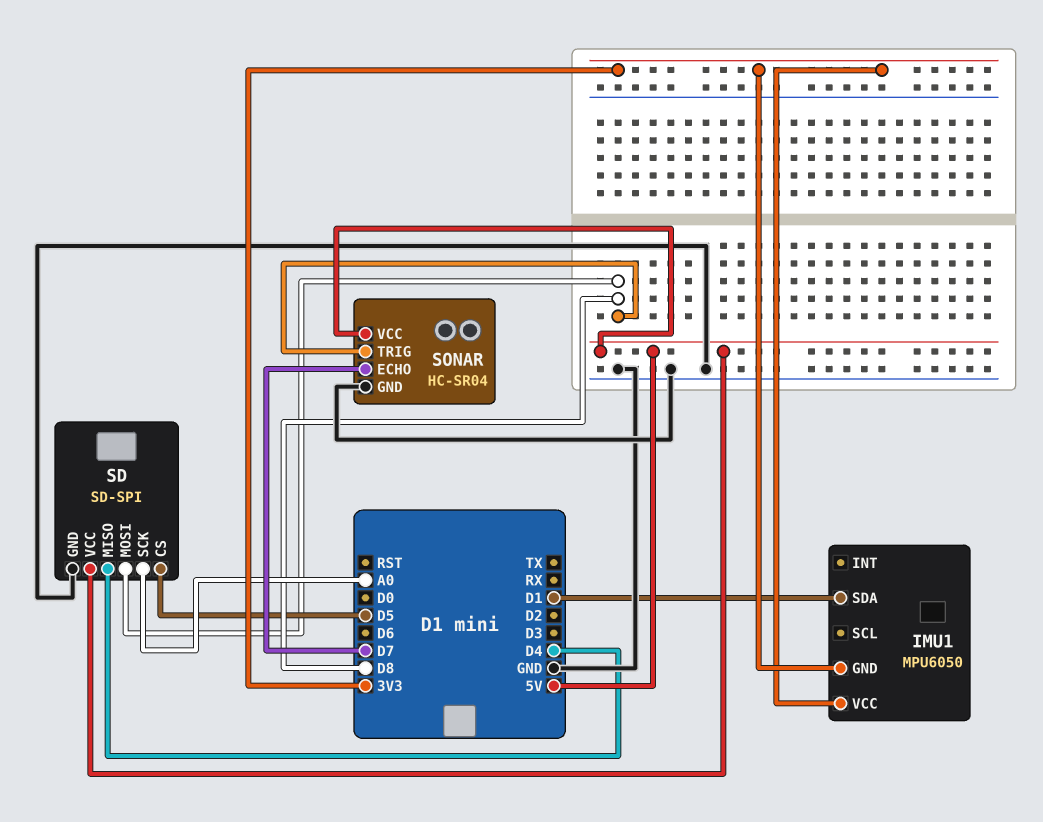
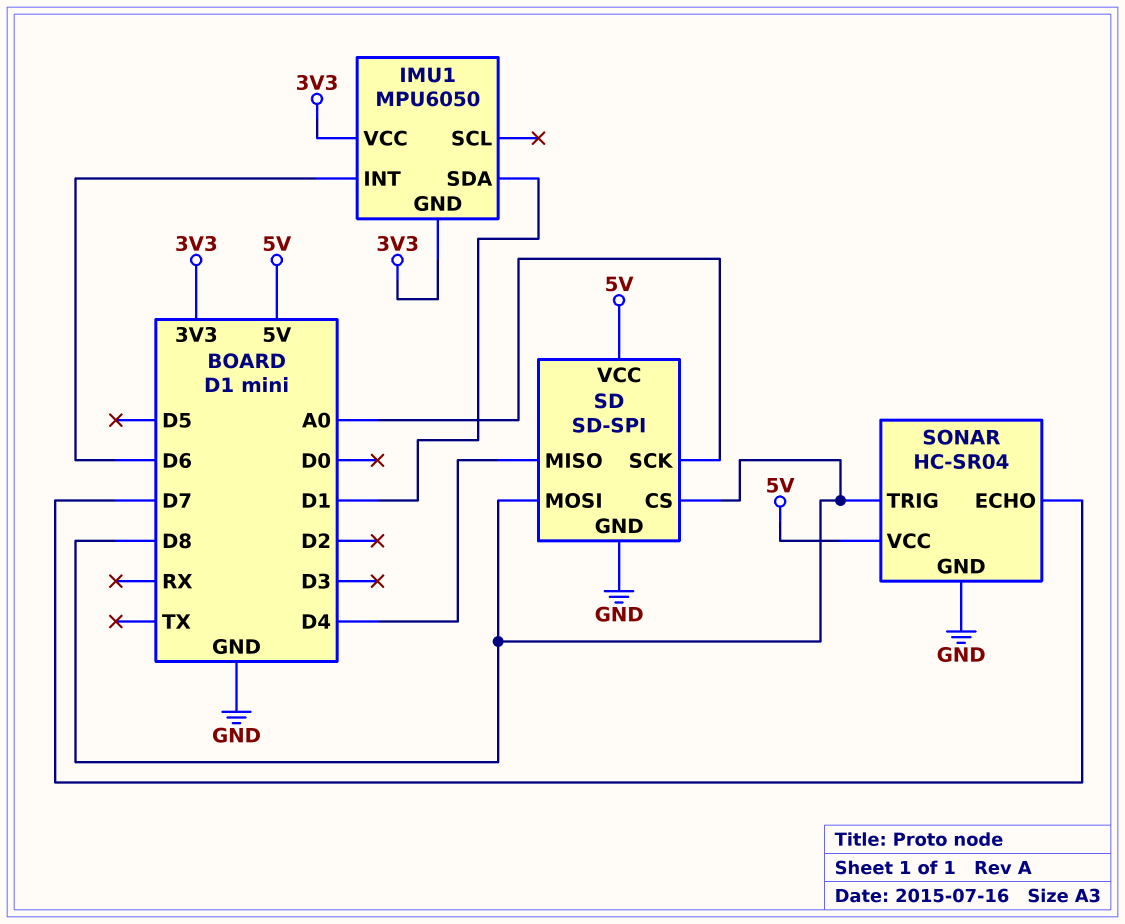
IMU1 pin INT: none -> D6
SD pin CS: D5 -> D8

